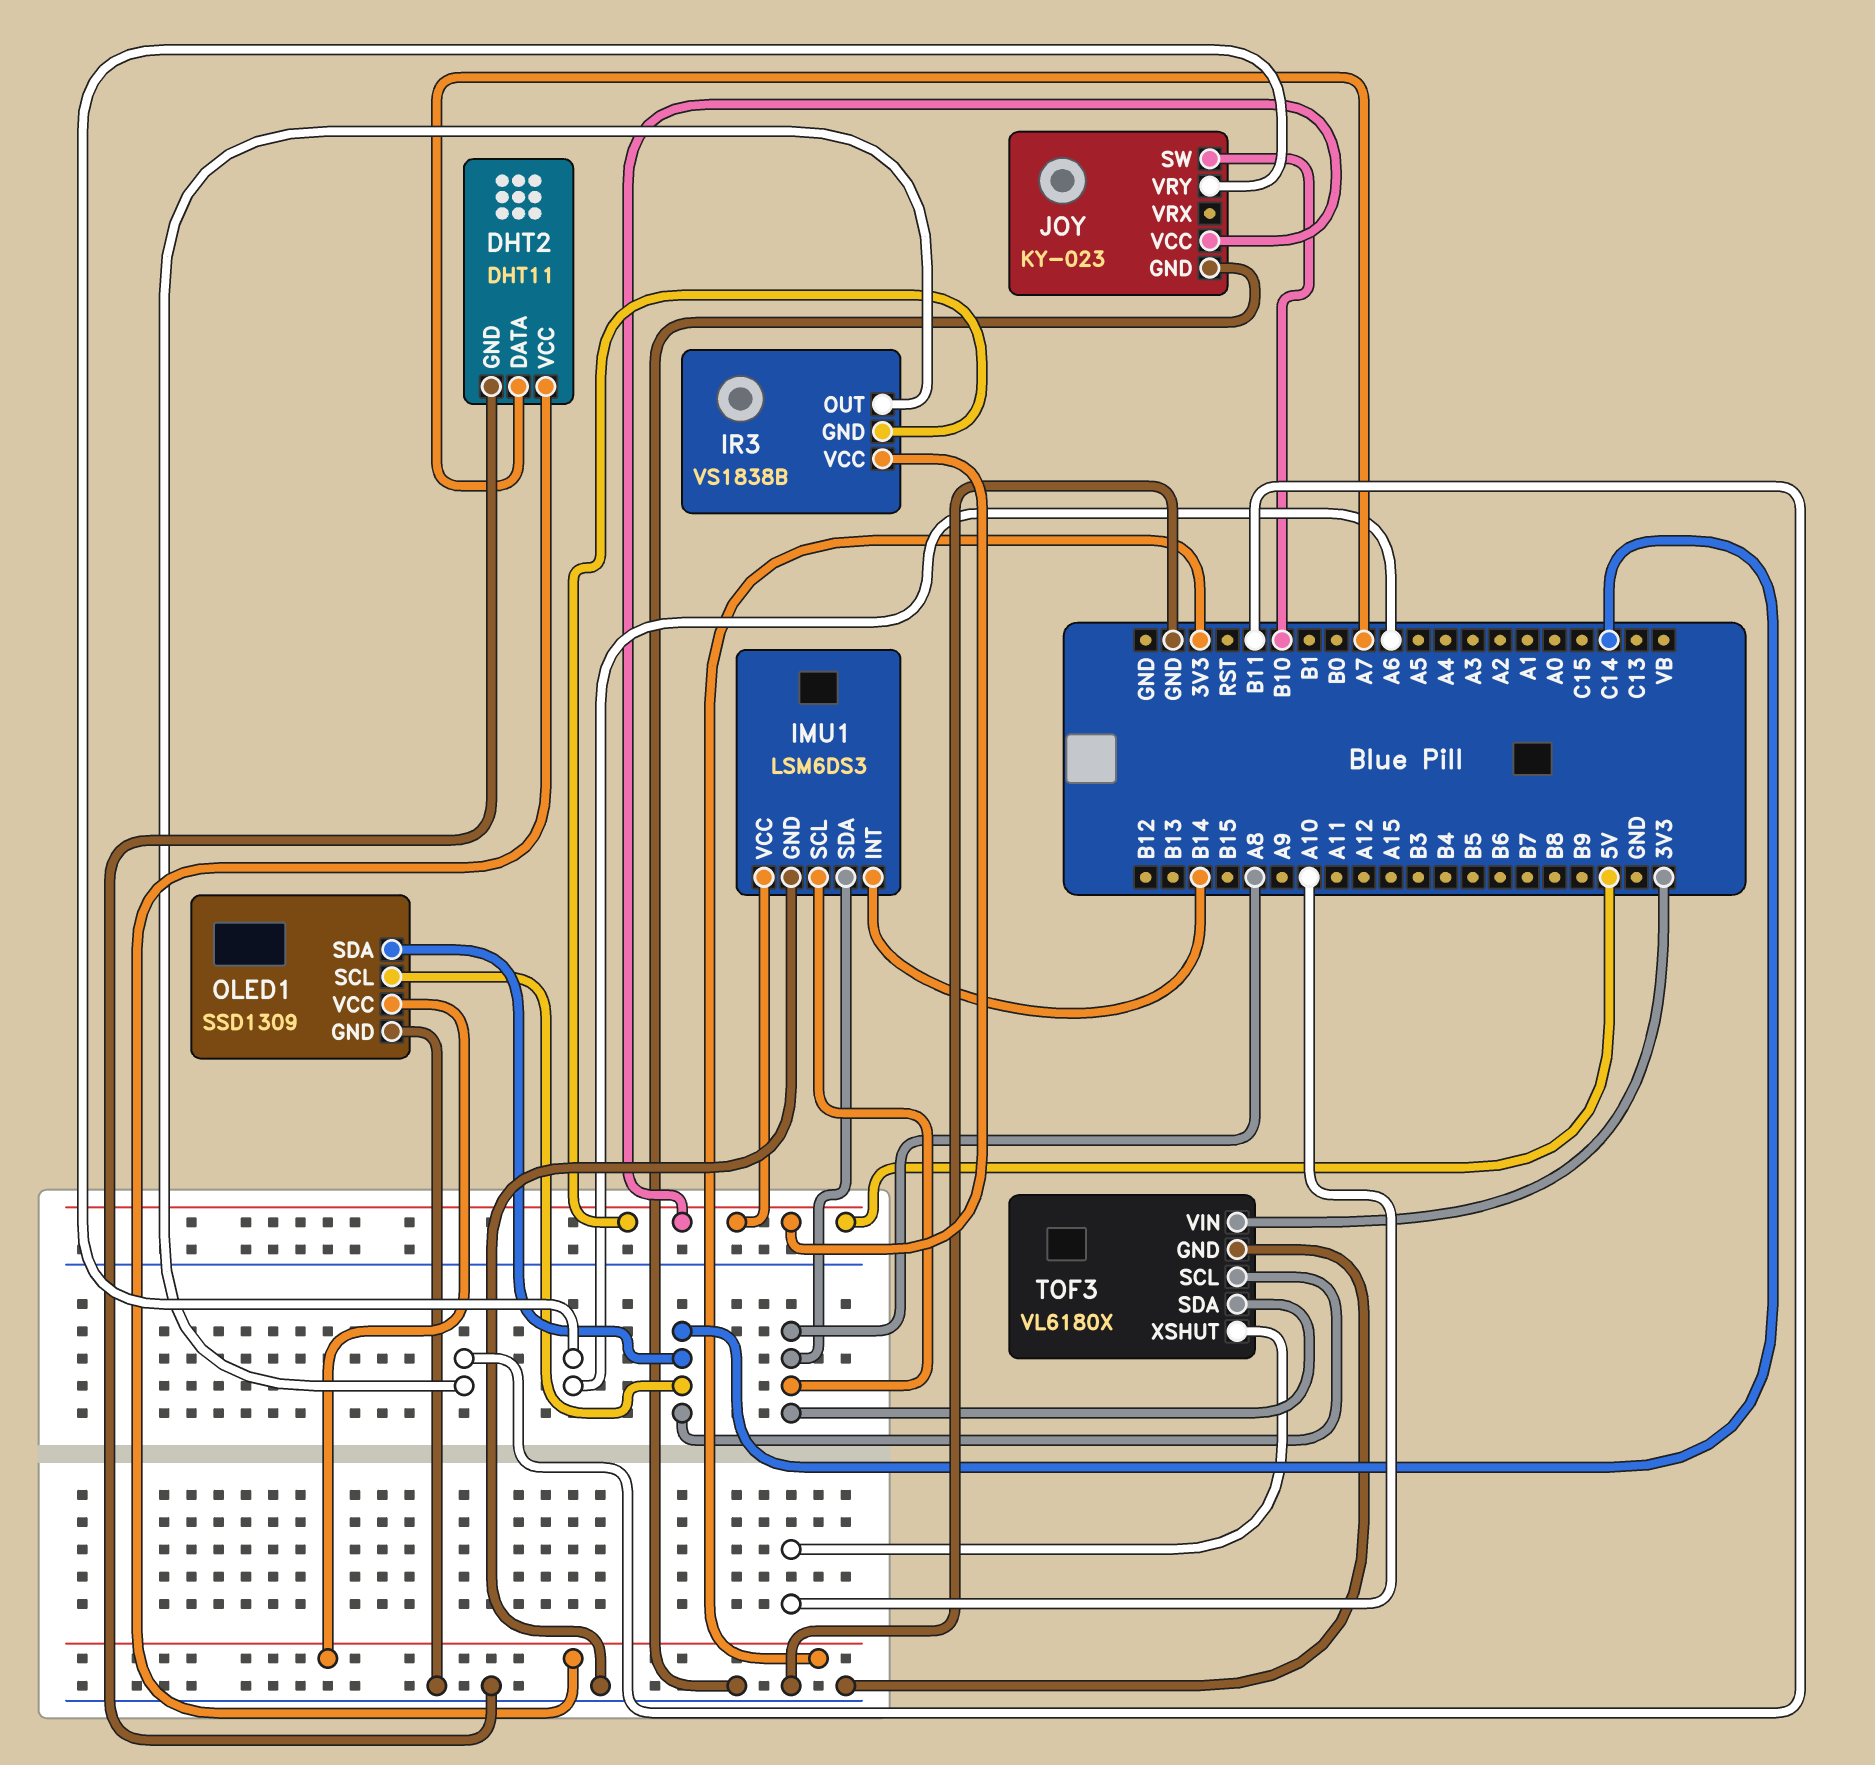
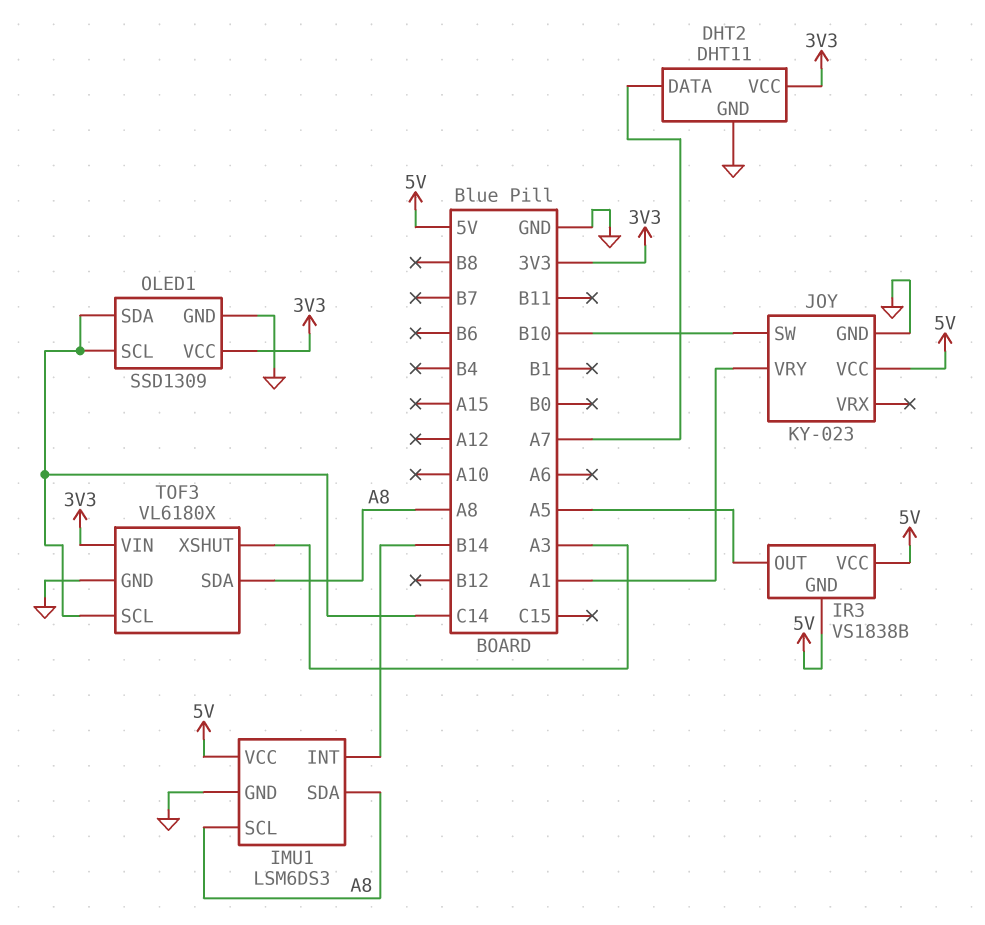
IR3 pin OUT: B11 -> A5
JOY pin VRY: A6 -> A1
TOF3 pin XSHUT: A10 -> A3

